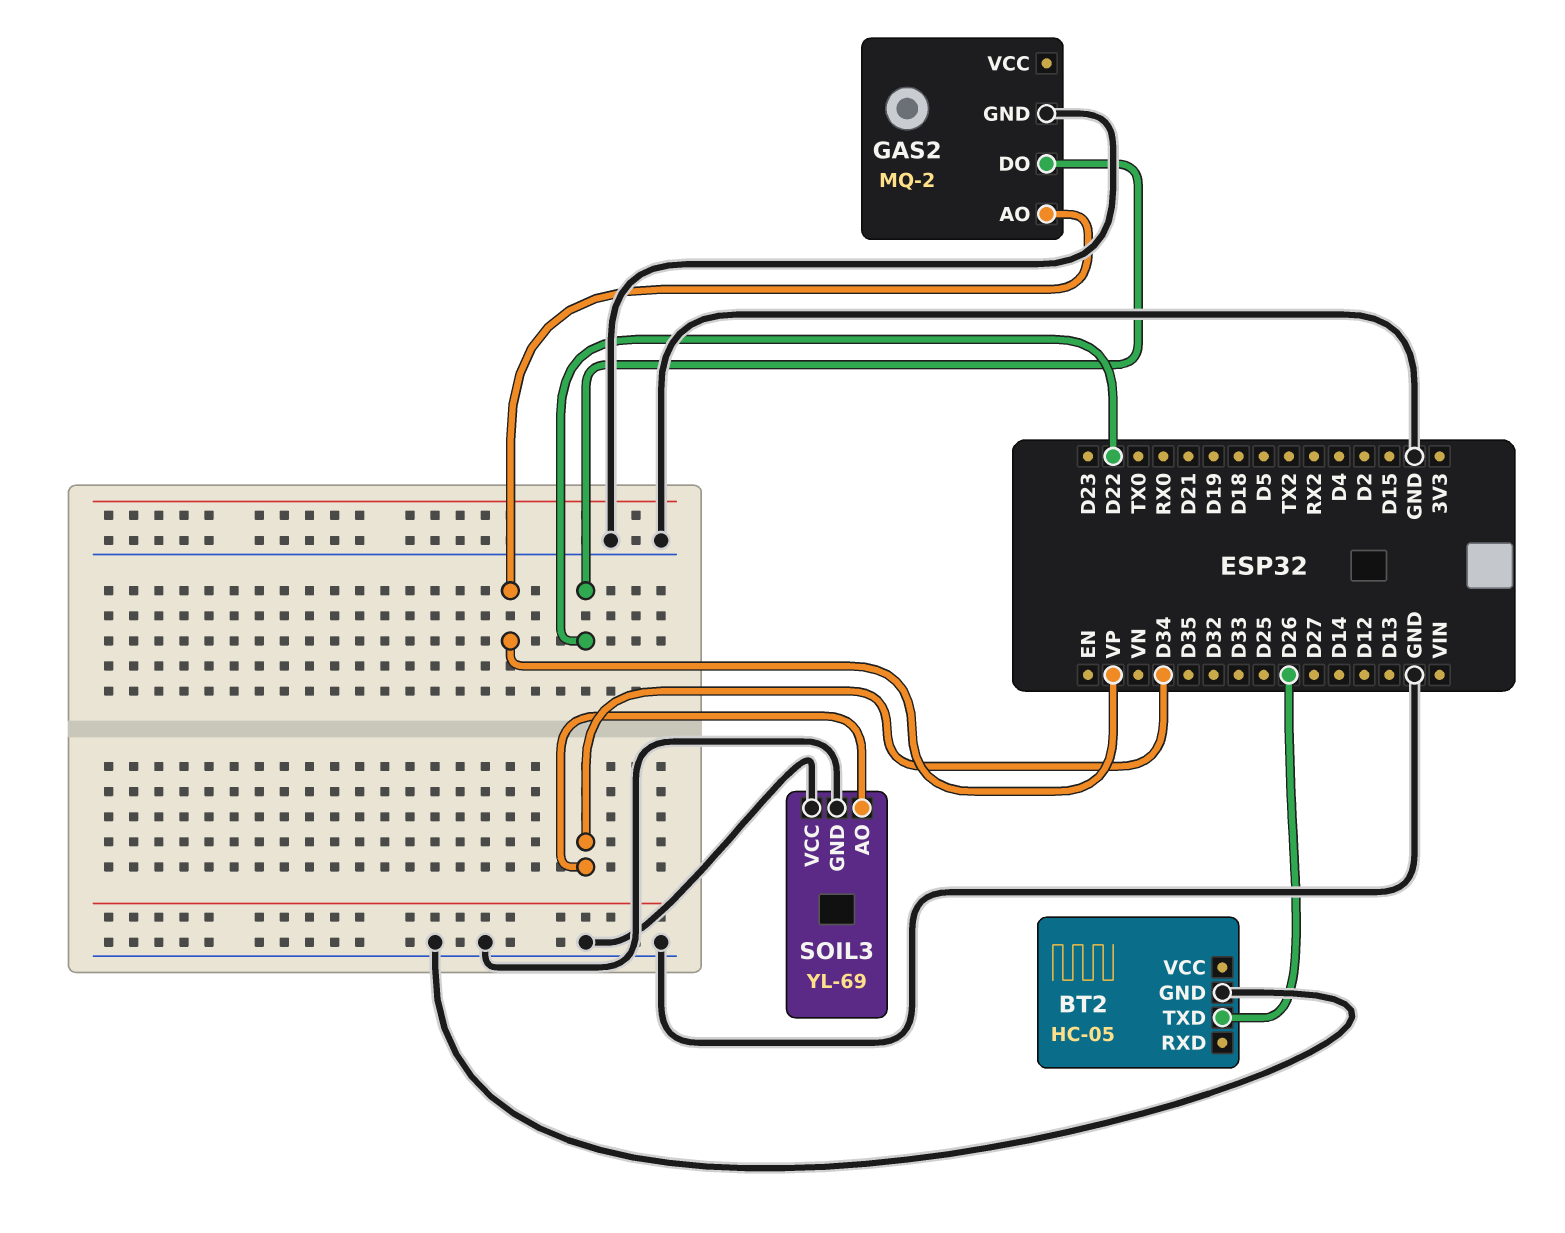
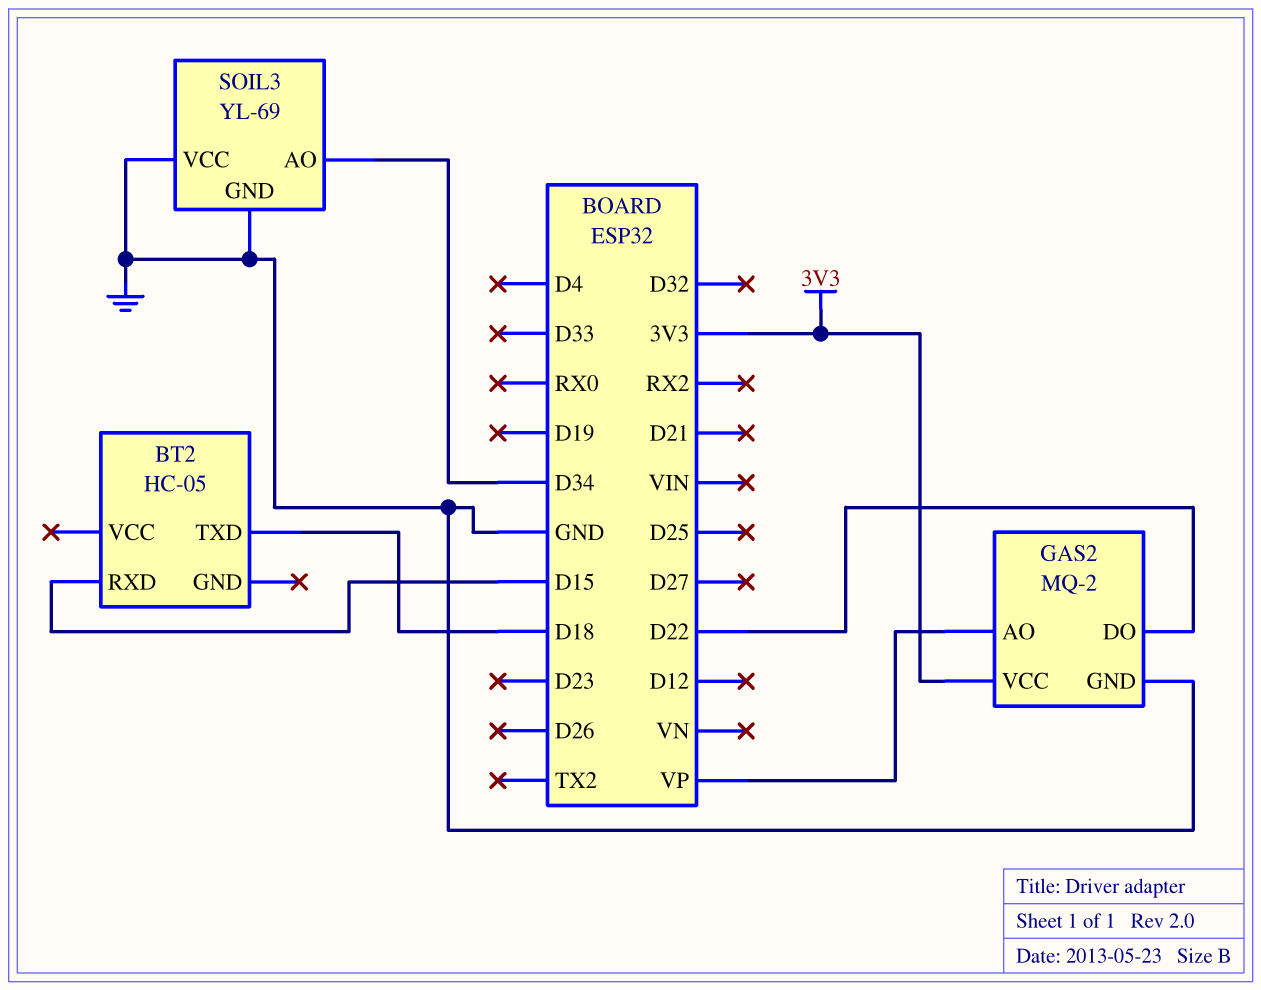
BT2 pin GND: GND -> none
BT2 pin RXD: none -> D15
BT2 pin TXD: D26 -> D18
GAS2 pin VCC: none -> 3V3

